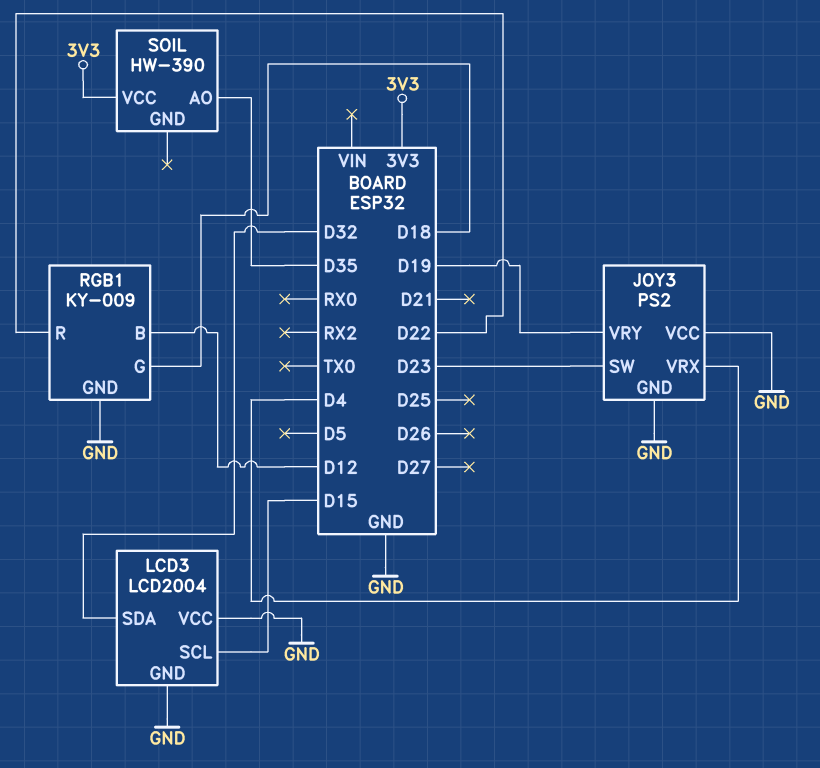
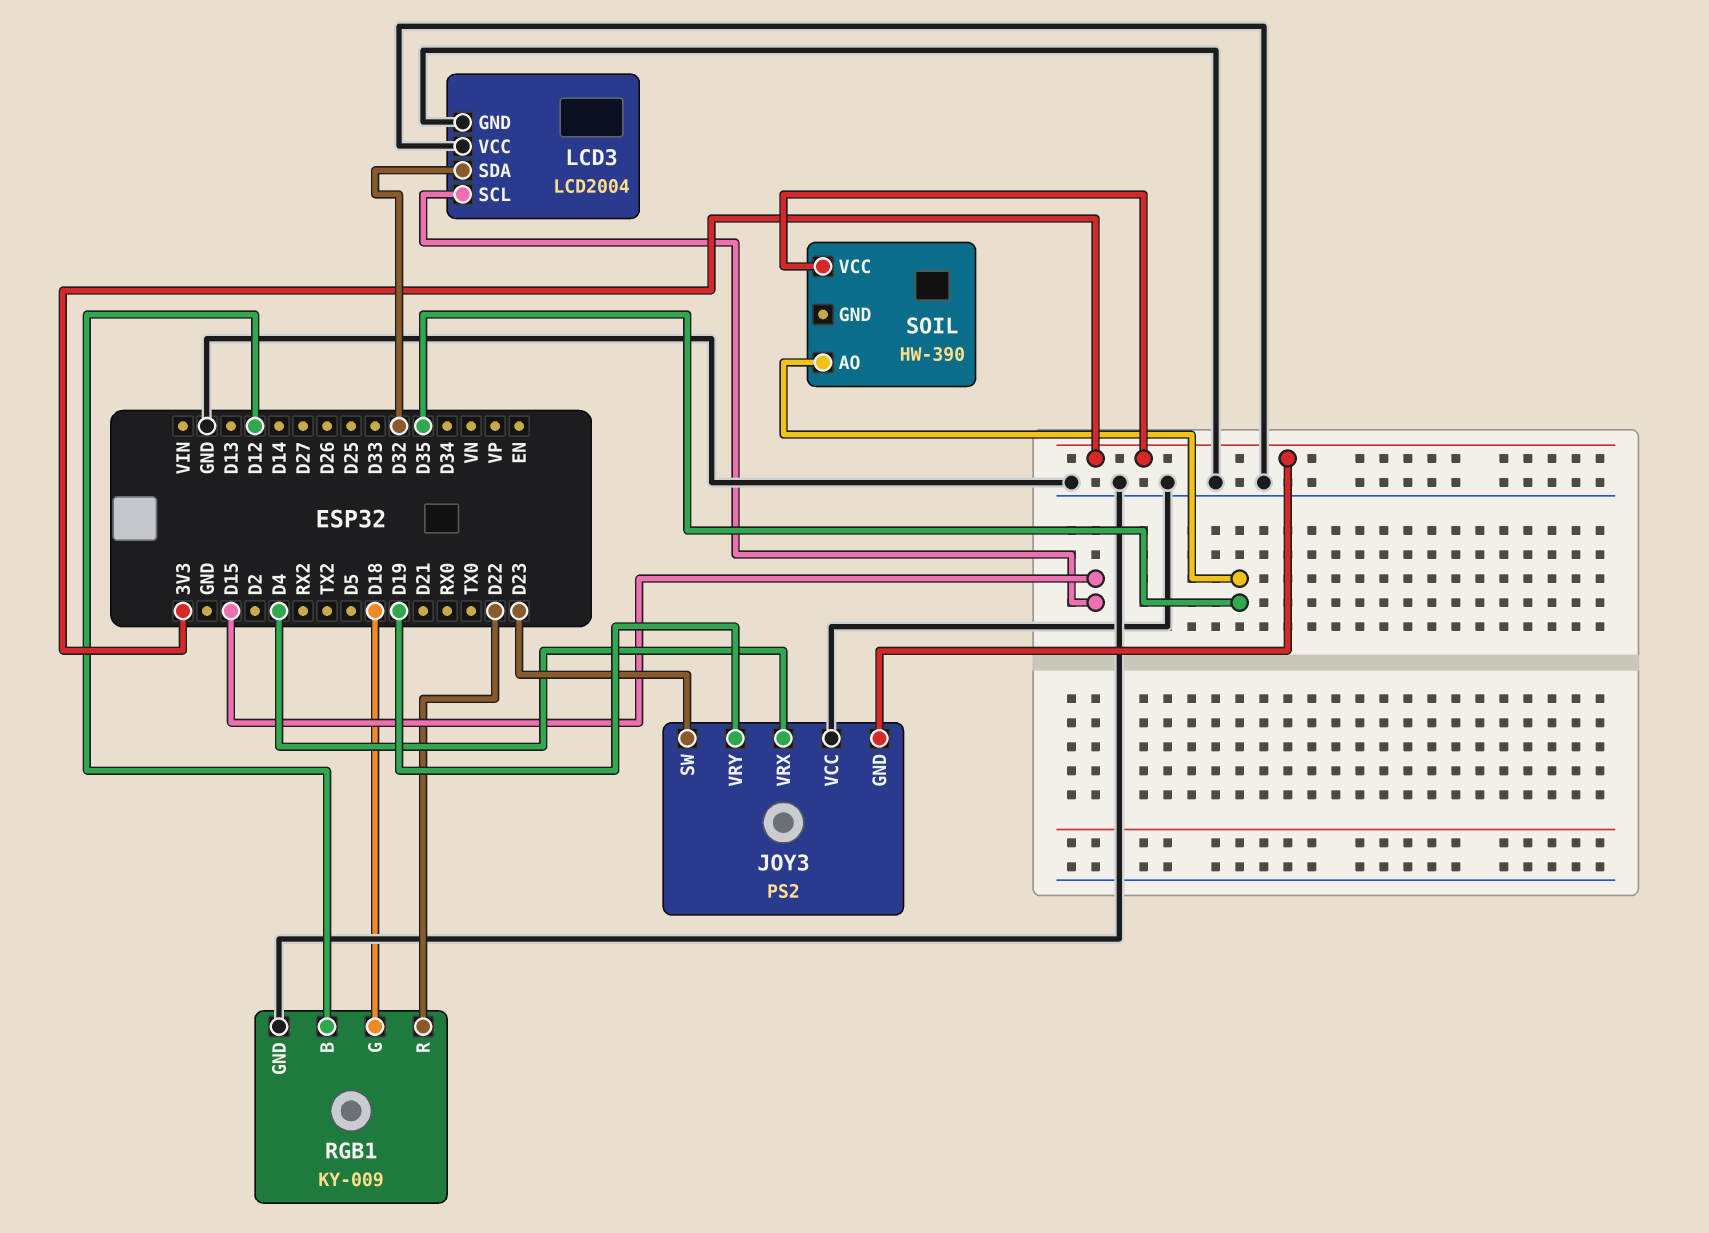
JOY3 pin GND: GND -> 3V3

